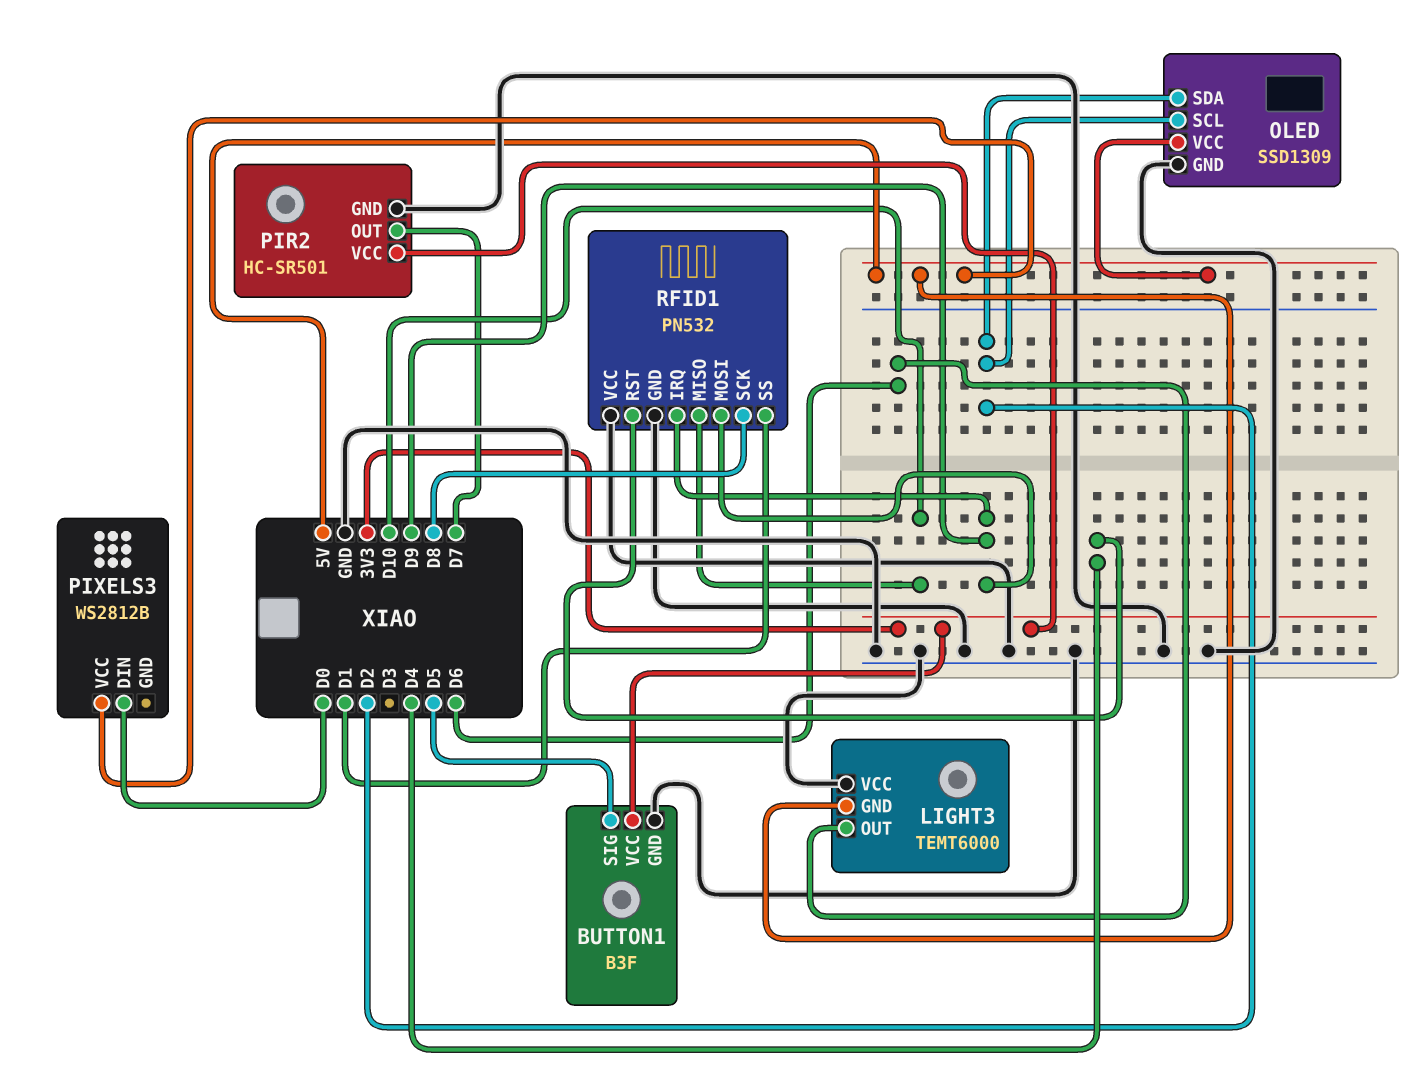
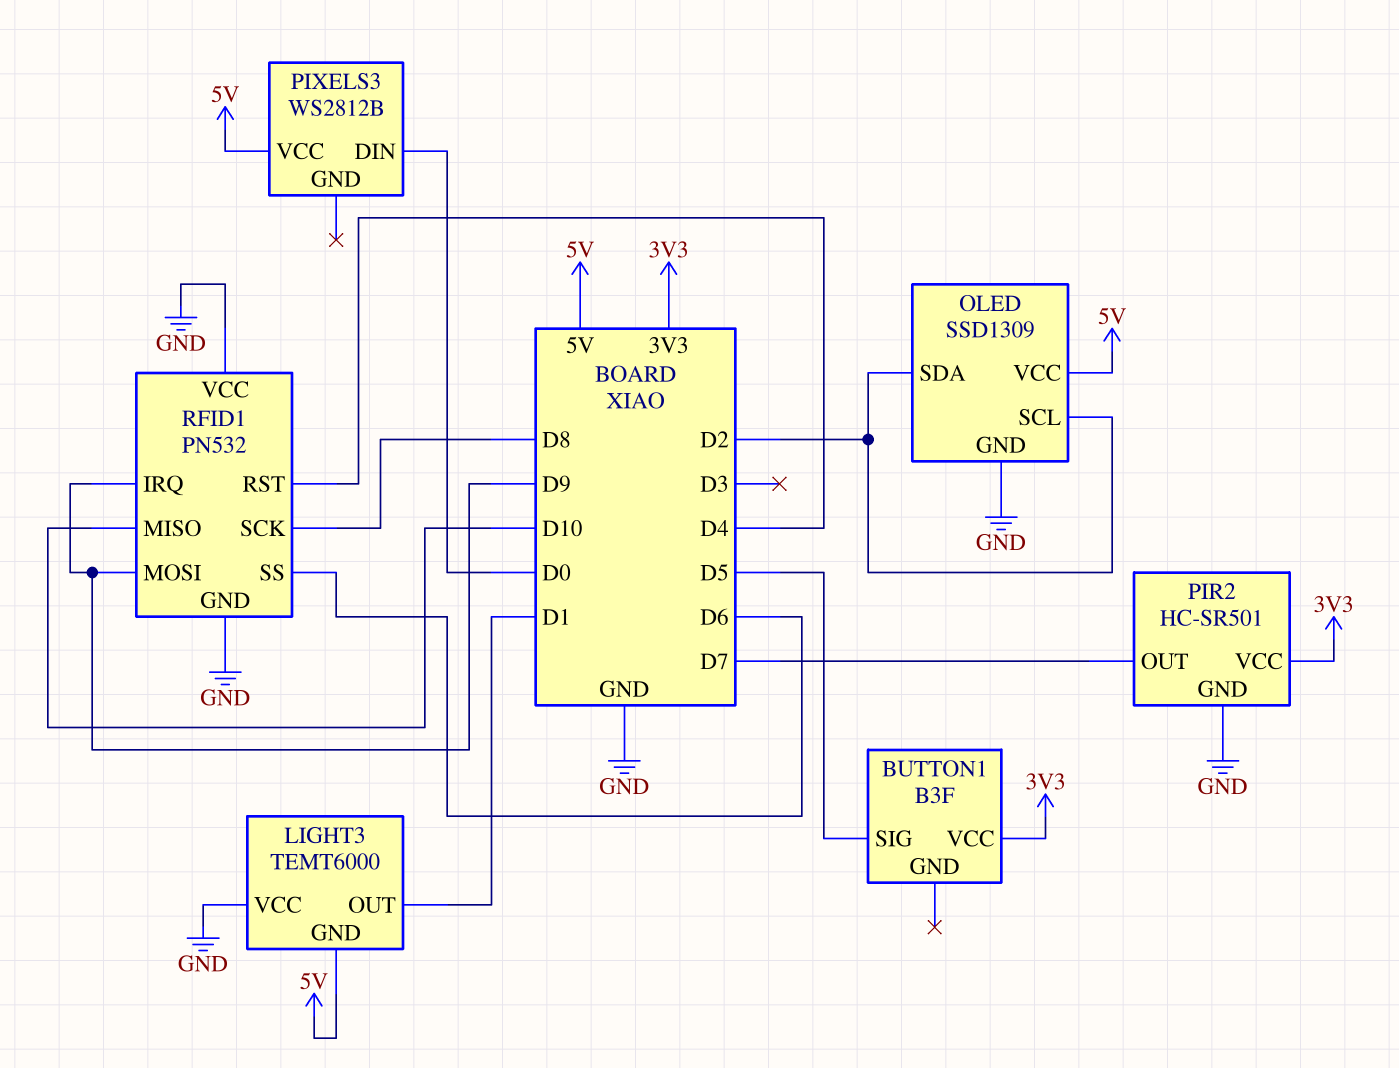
BUTTON1 pin GND: GND -> none
LIGHT3 pin OUT: D6 -> D1
RFID1 pin SS: D1 -> D6

